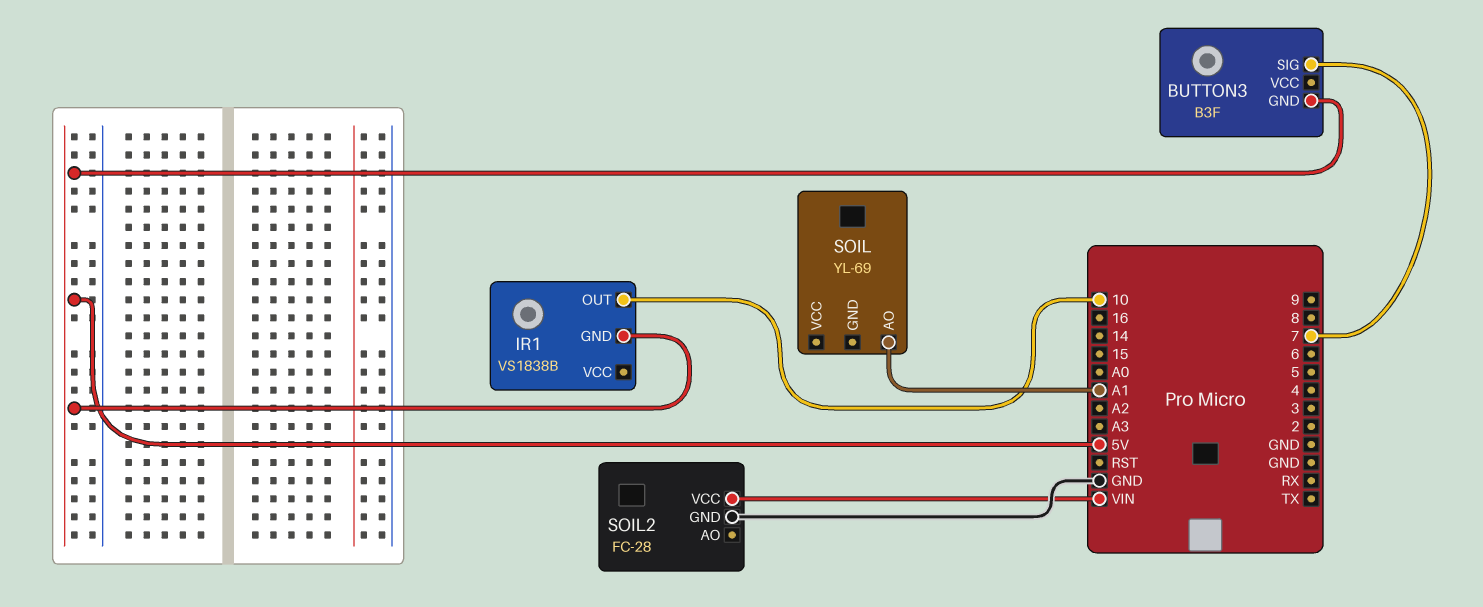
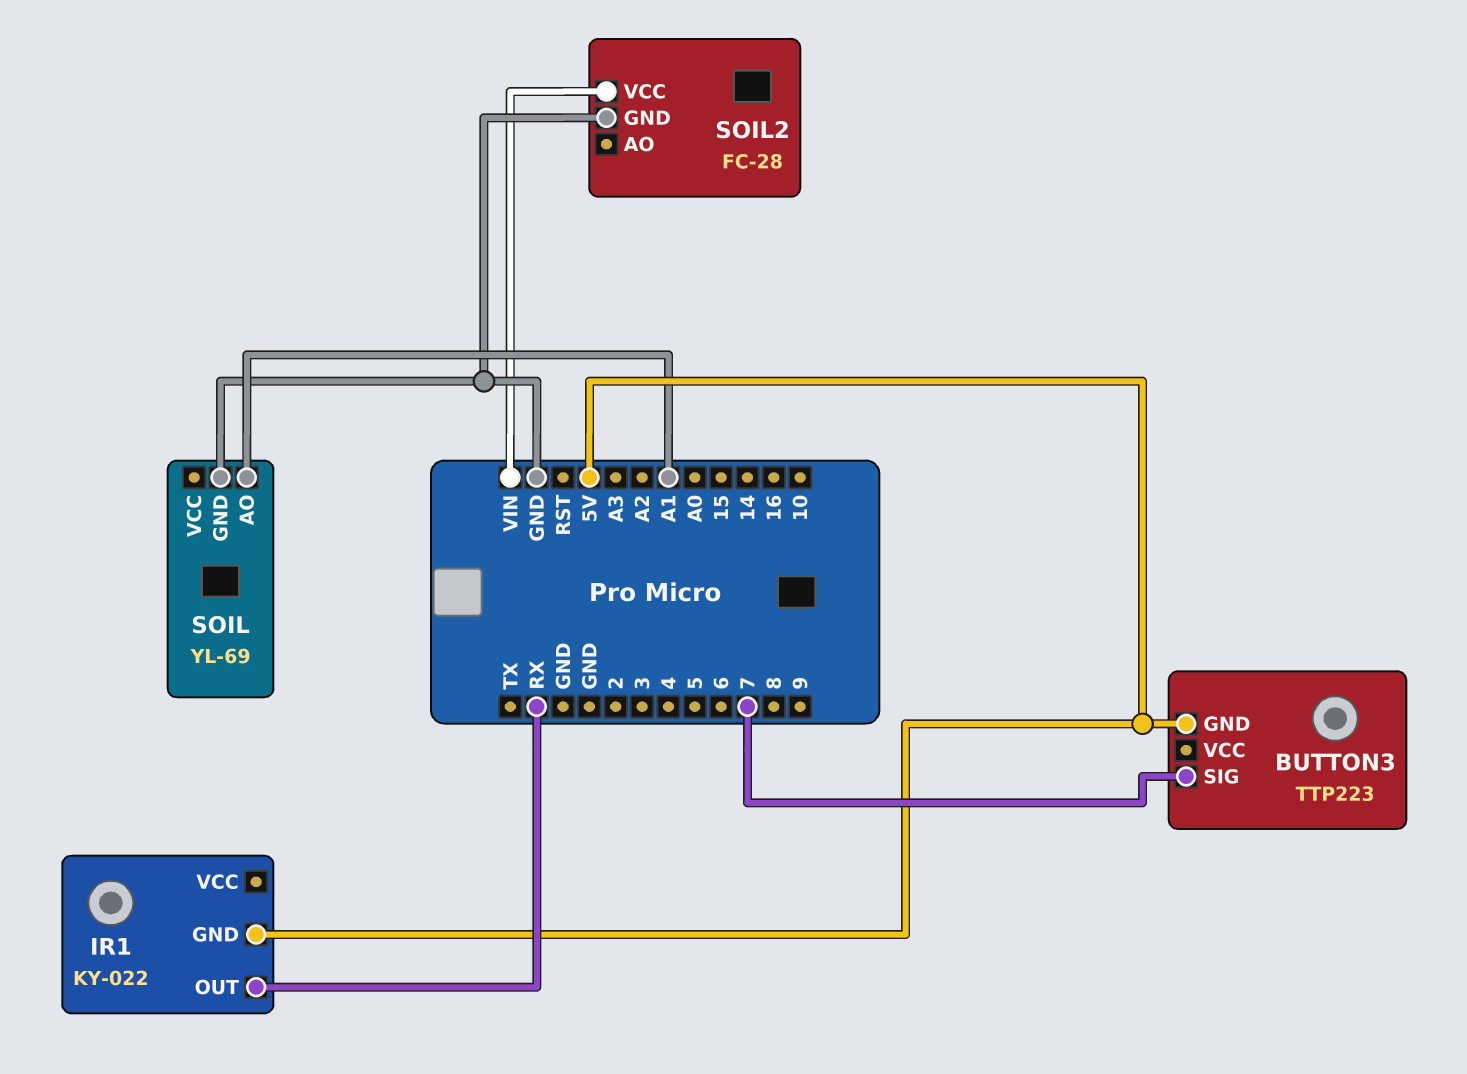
BUTTON3: B3F -> TTP223
IR1: VS1838B -> KY-022
IR1 pin OUT: 10 -> RX
SOIL pin GND: none -> GND

